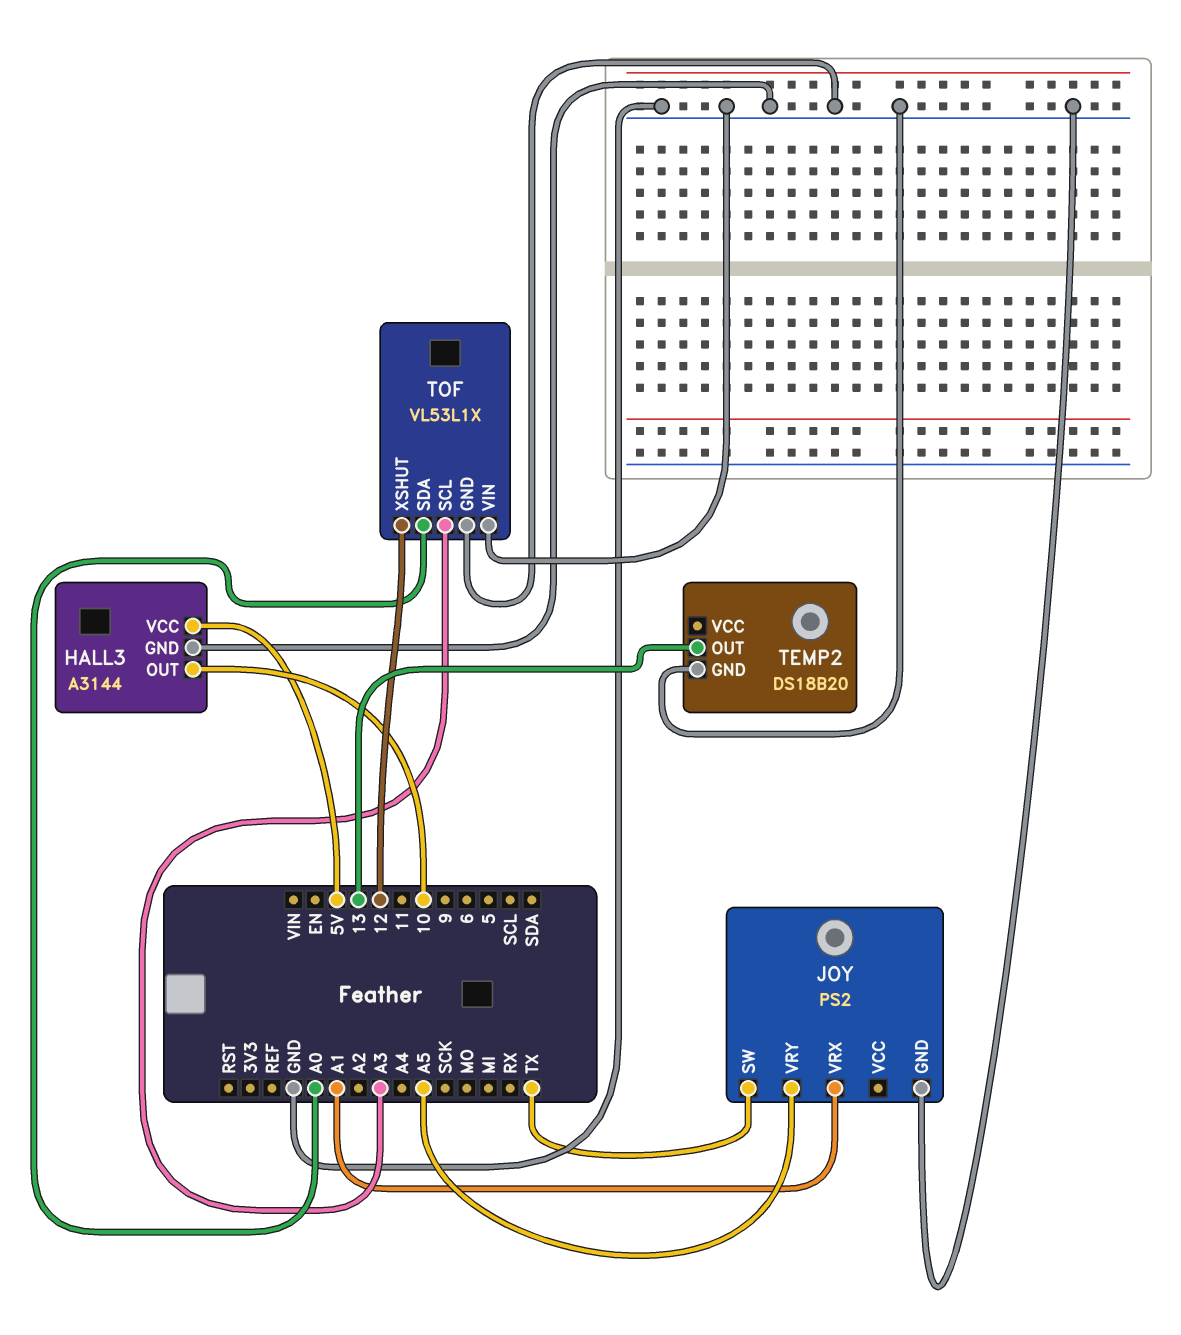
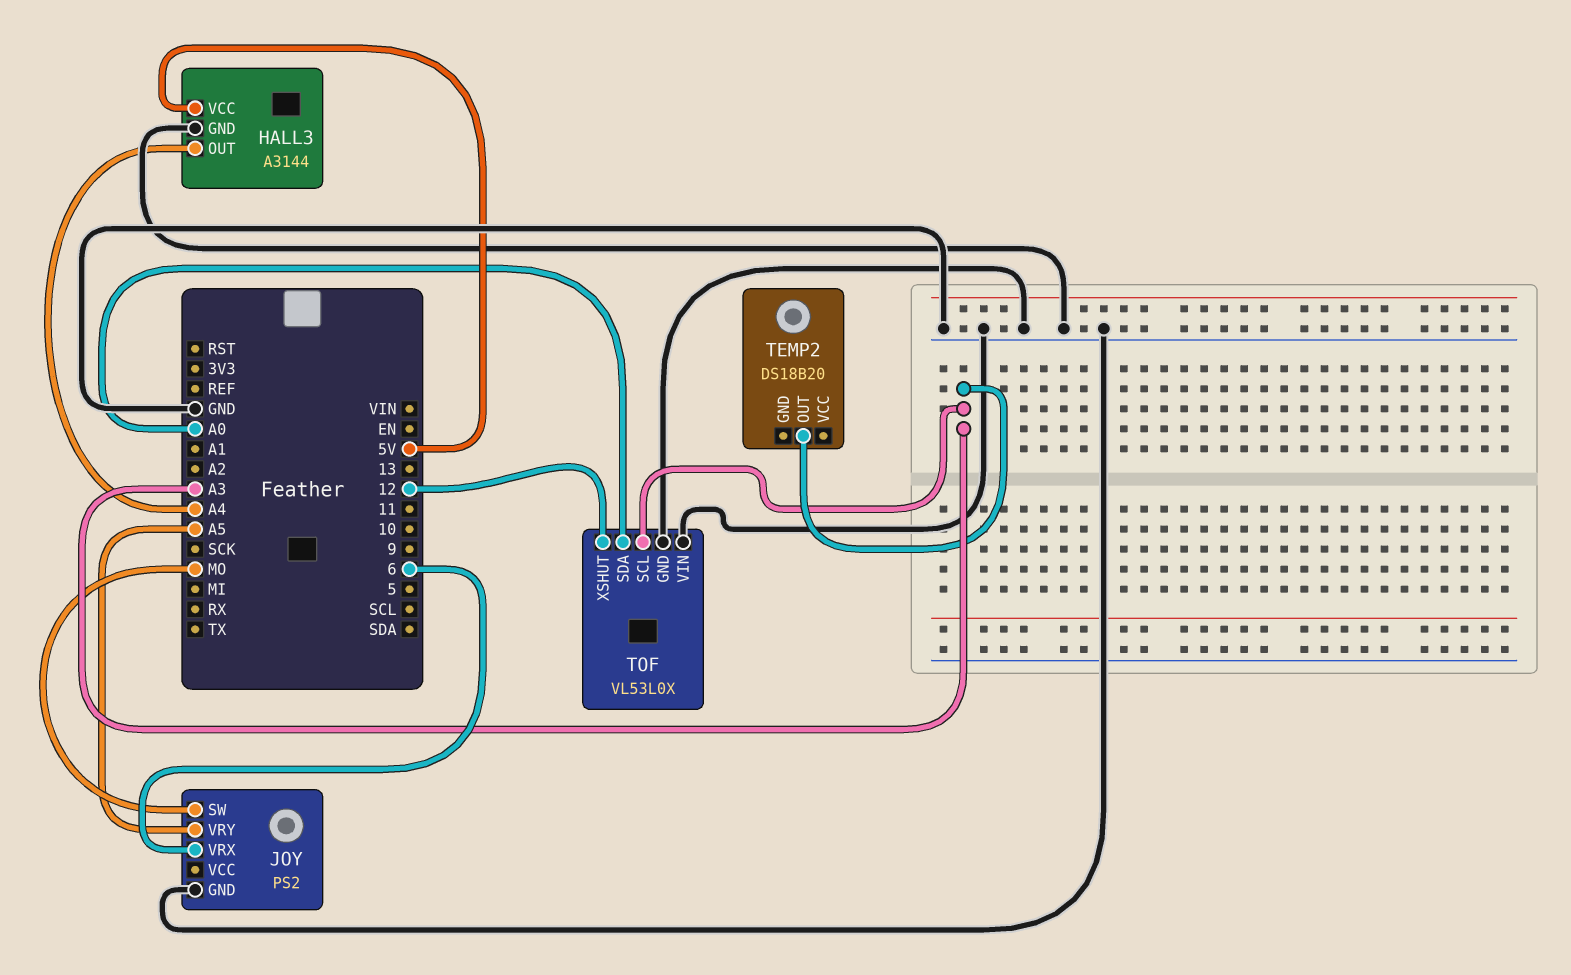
HALL3 pin OUT: 10 -> A4
JOY pin SW: TX -> MO
JOY pin VRX: A1 -> 6
TEMP2 pin GND: GND -> none
TEMP2 pin OUT: 13 -> A3
TOF: VL53L1X -> VL53L0X

